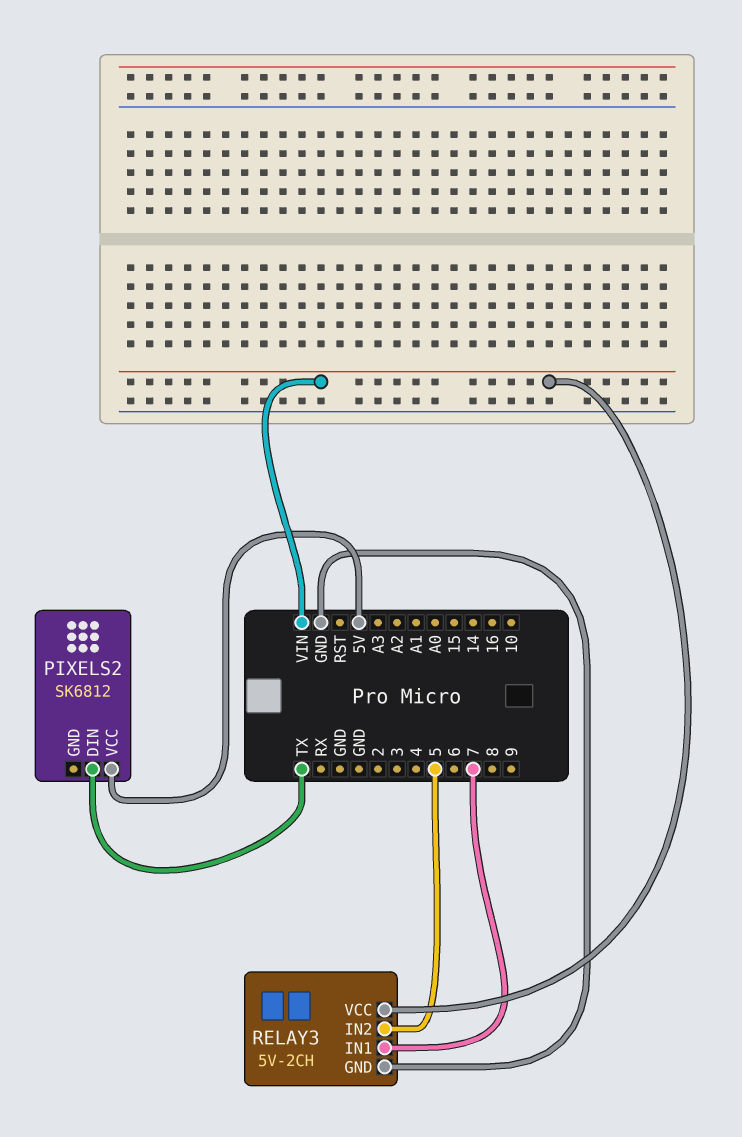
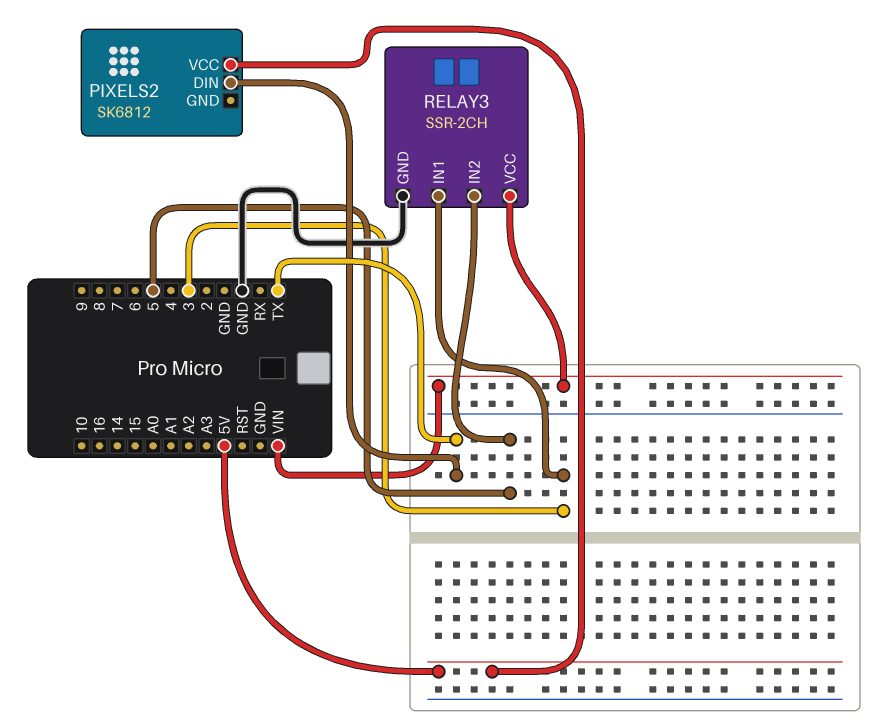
RELAY3: 5V-2CH -> SSR-2CH
RELAY3 pin IN1: 7 -> 3

